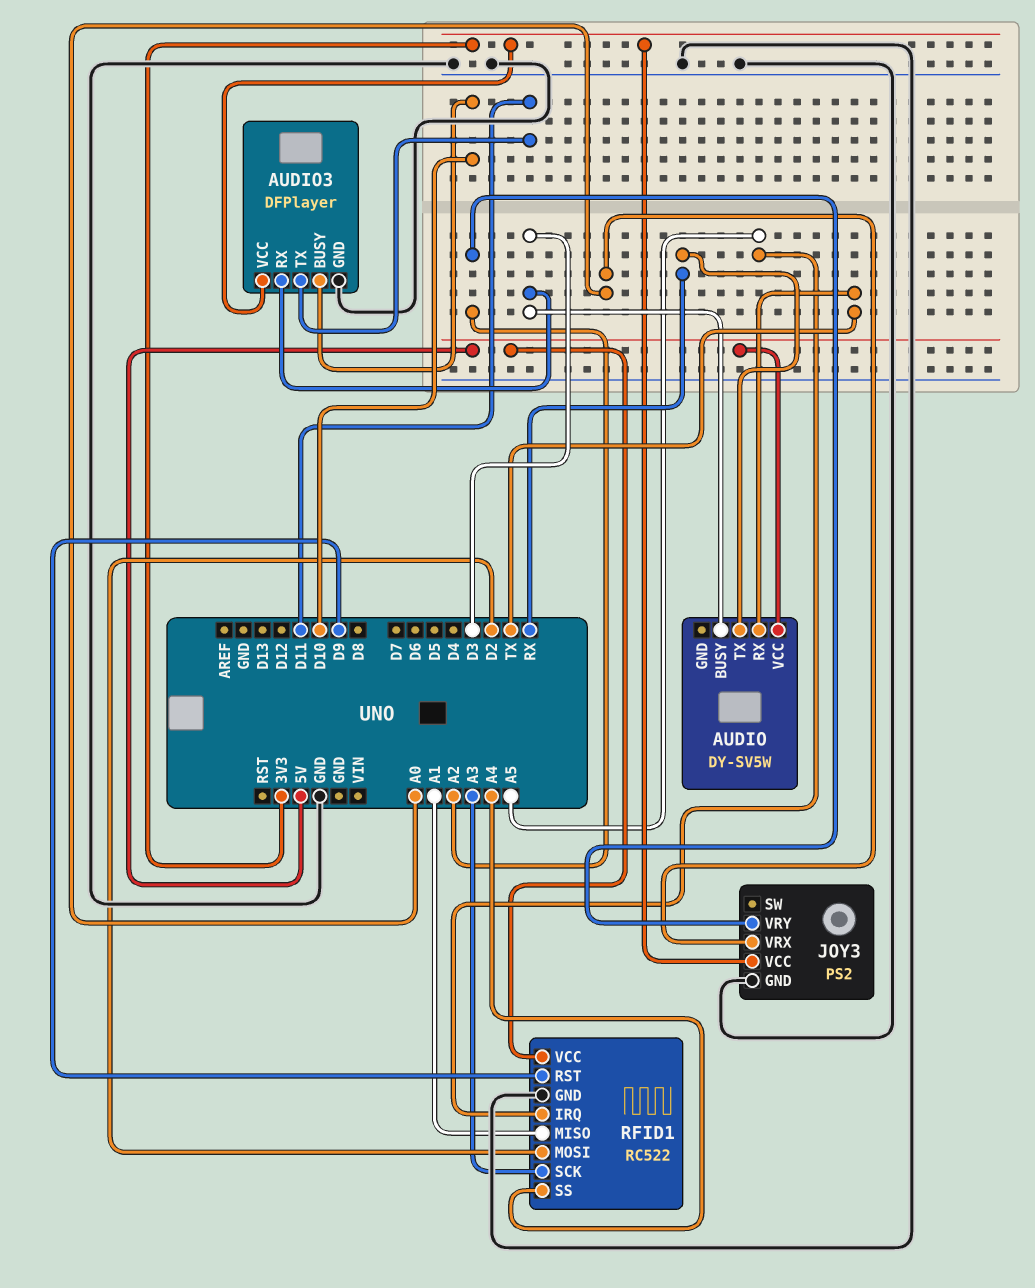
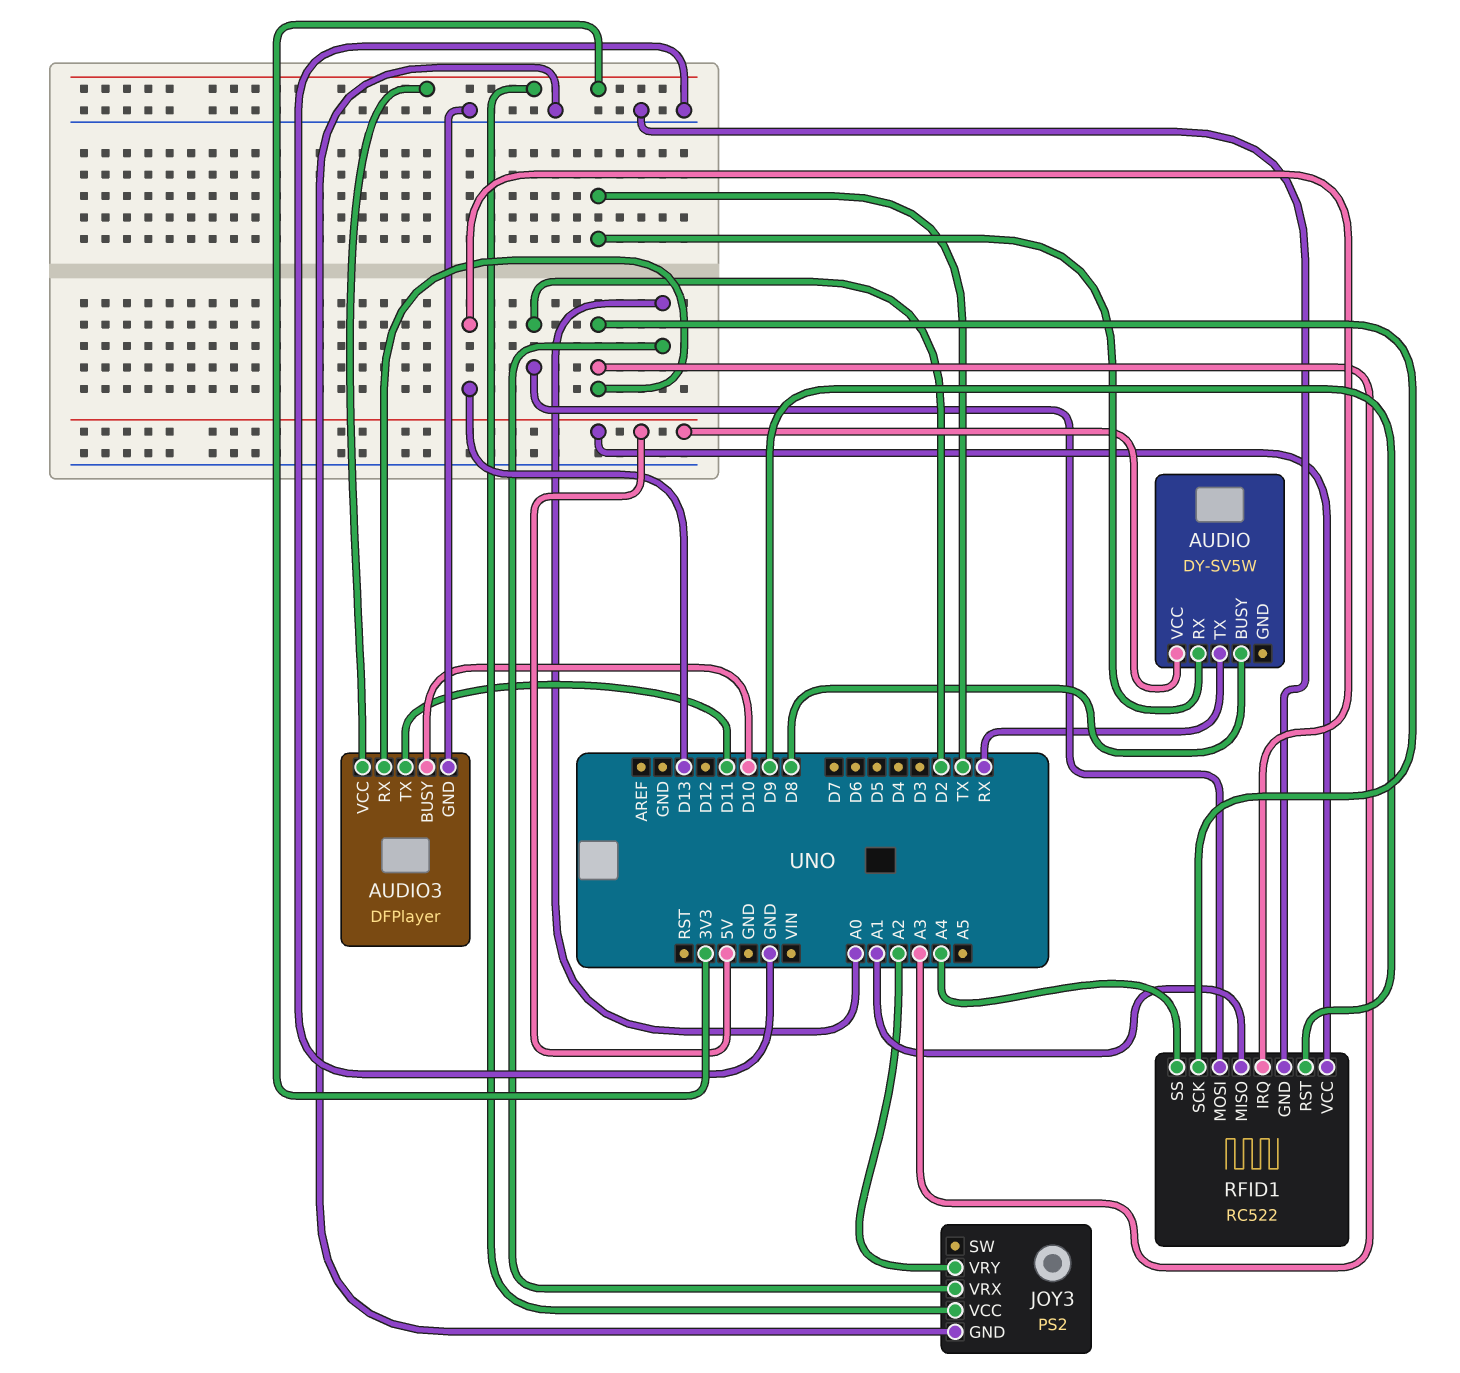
AUDIO pin BUSY: D3 -> D8
AUDIO3 pin RX: D3 -> A3
RFID1 pin IRQ: A5 -> D13

